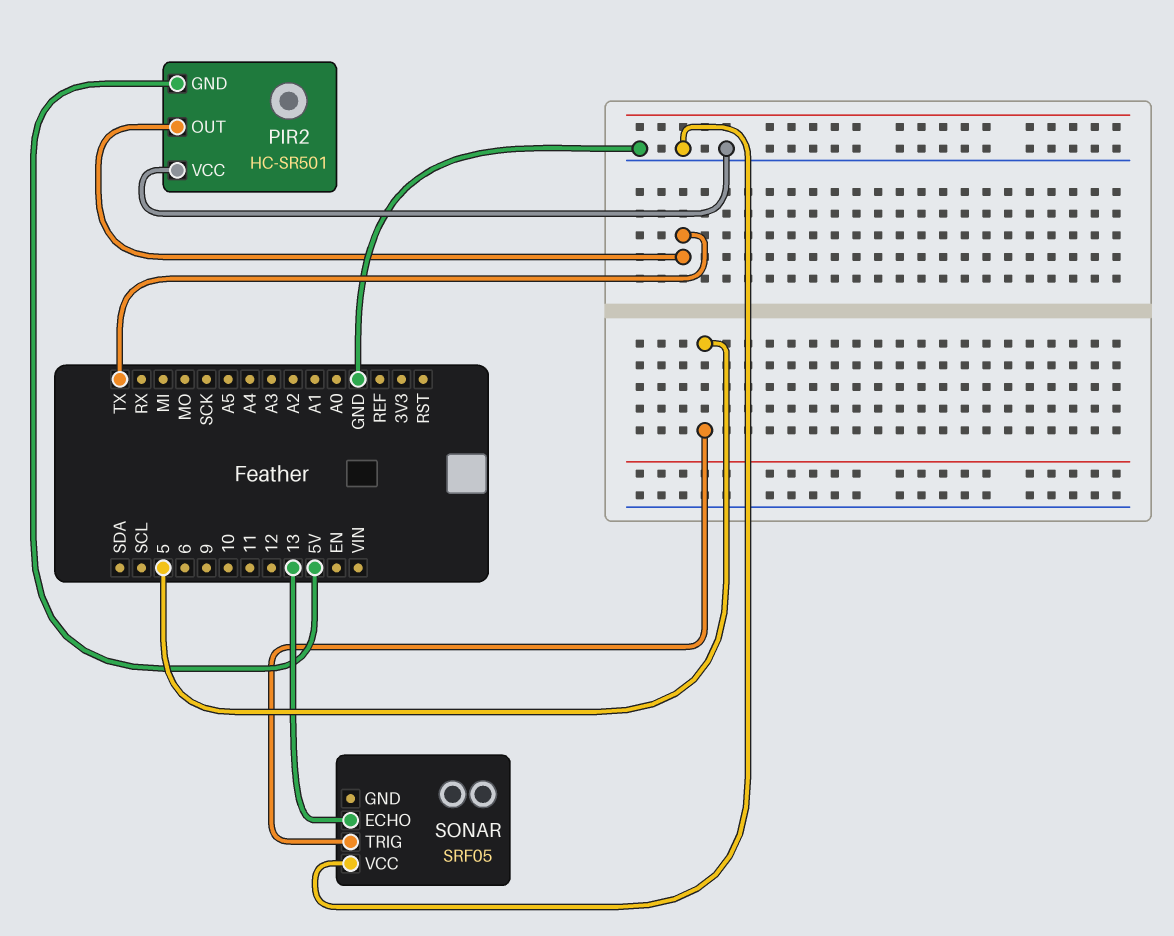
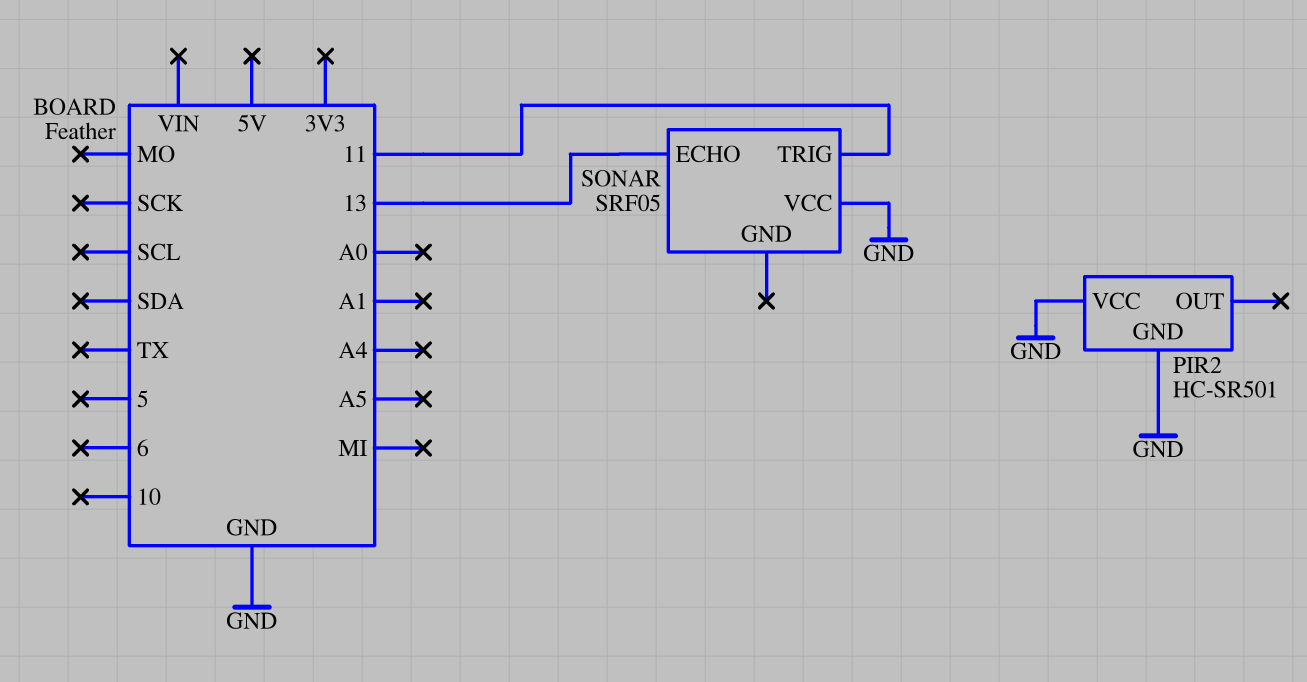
PIR2 pin GND: 5V -> GND
PIR2 pin OUT: TX -> none
SONAR pin TRIG: 5 -> 11

